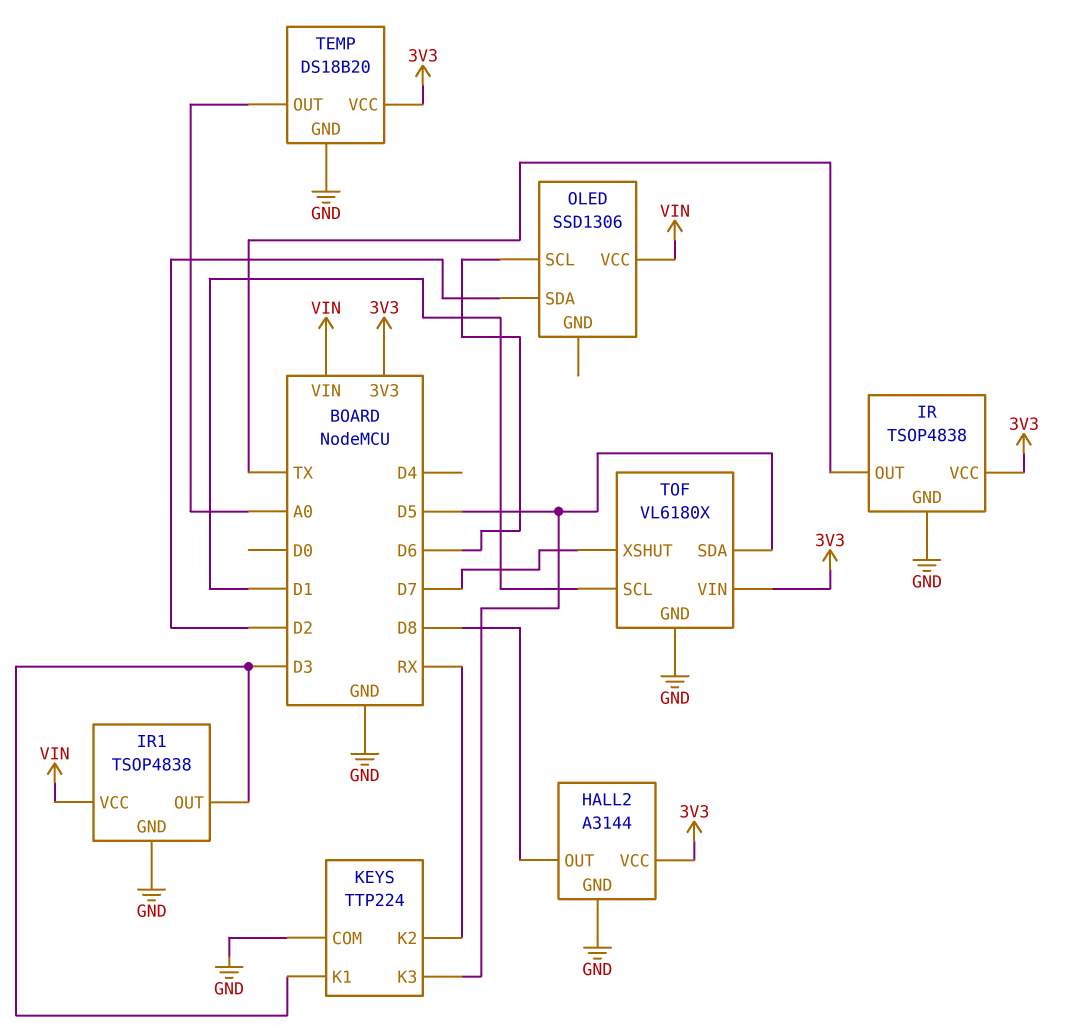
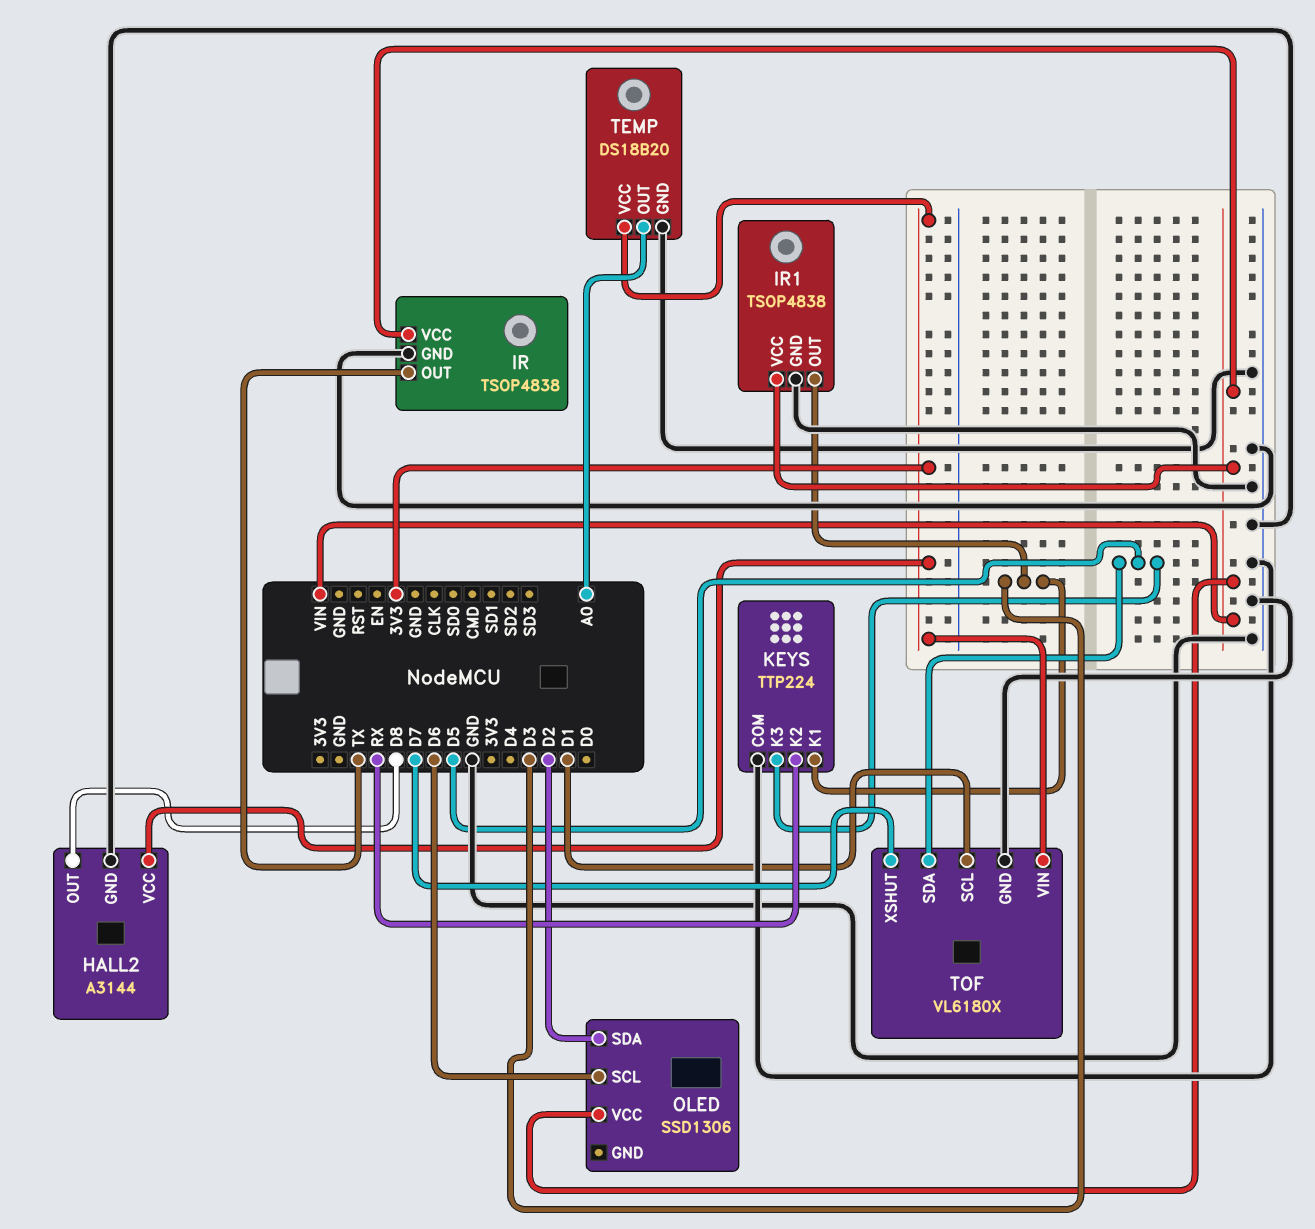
IR pin VCC: 3V3 -> VIN

